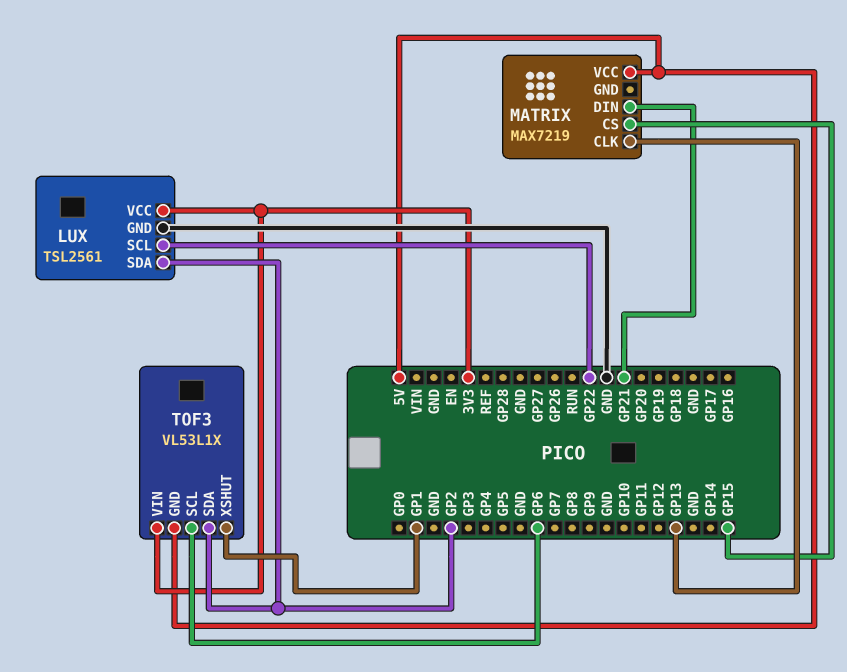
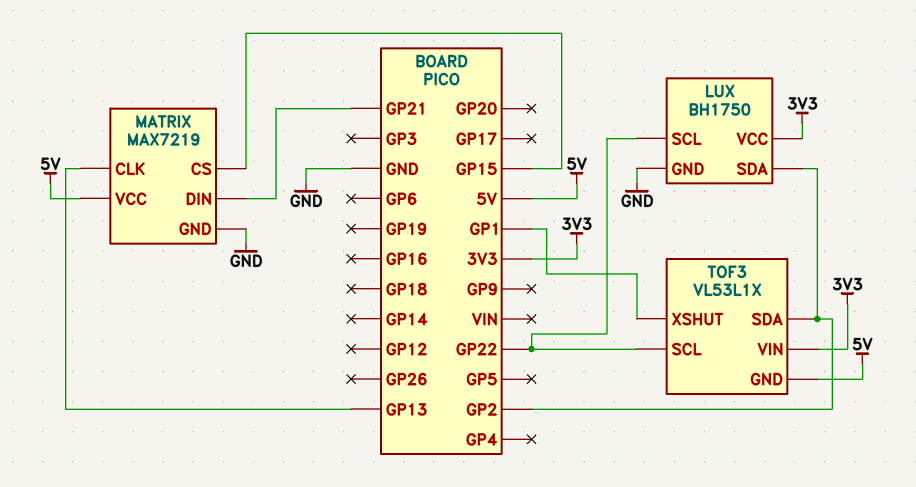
LUX: TSL2561 -> BH1750
MATRIX pin GND: none -> GND
TOF3 pin SCL: GP6 -> GP22

